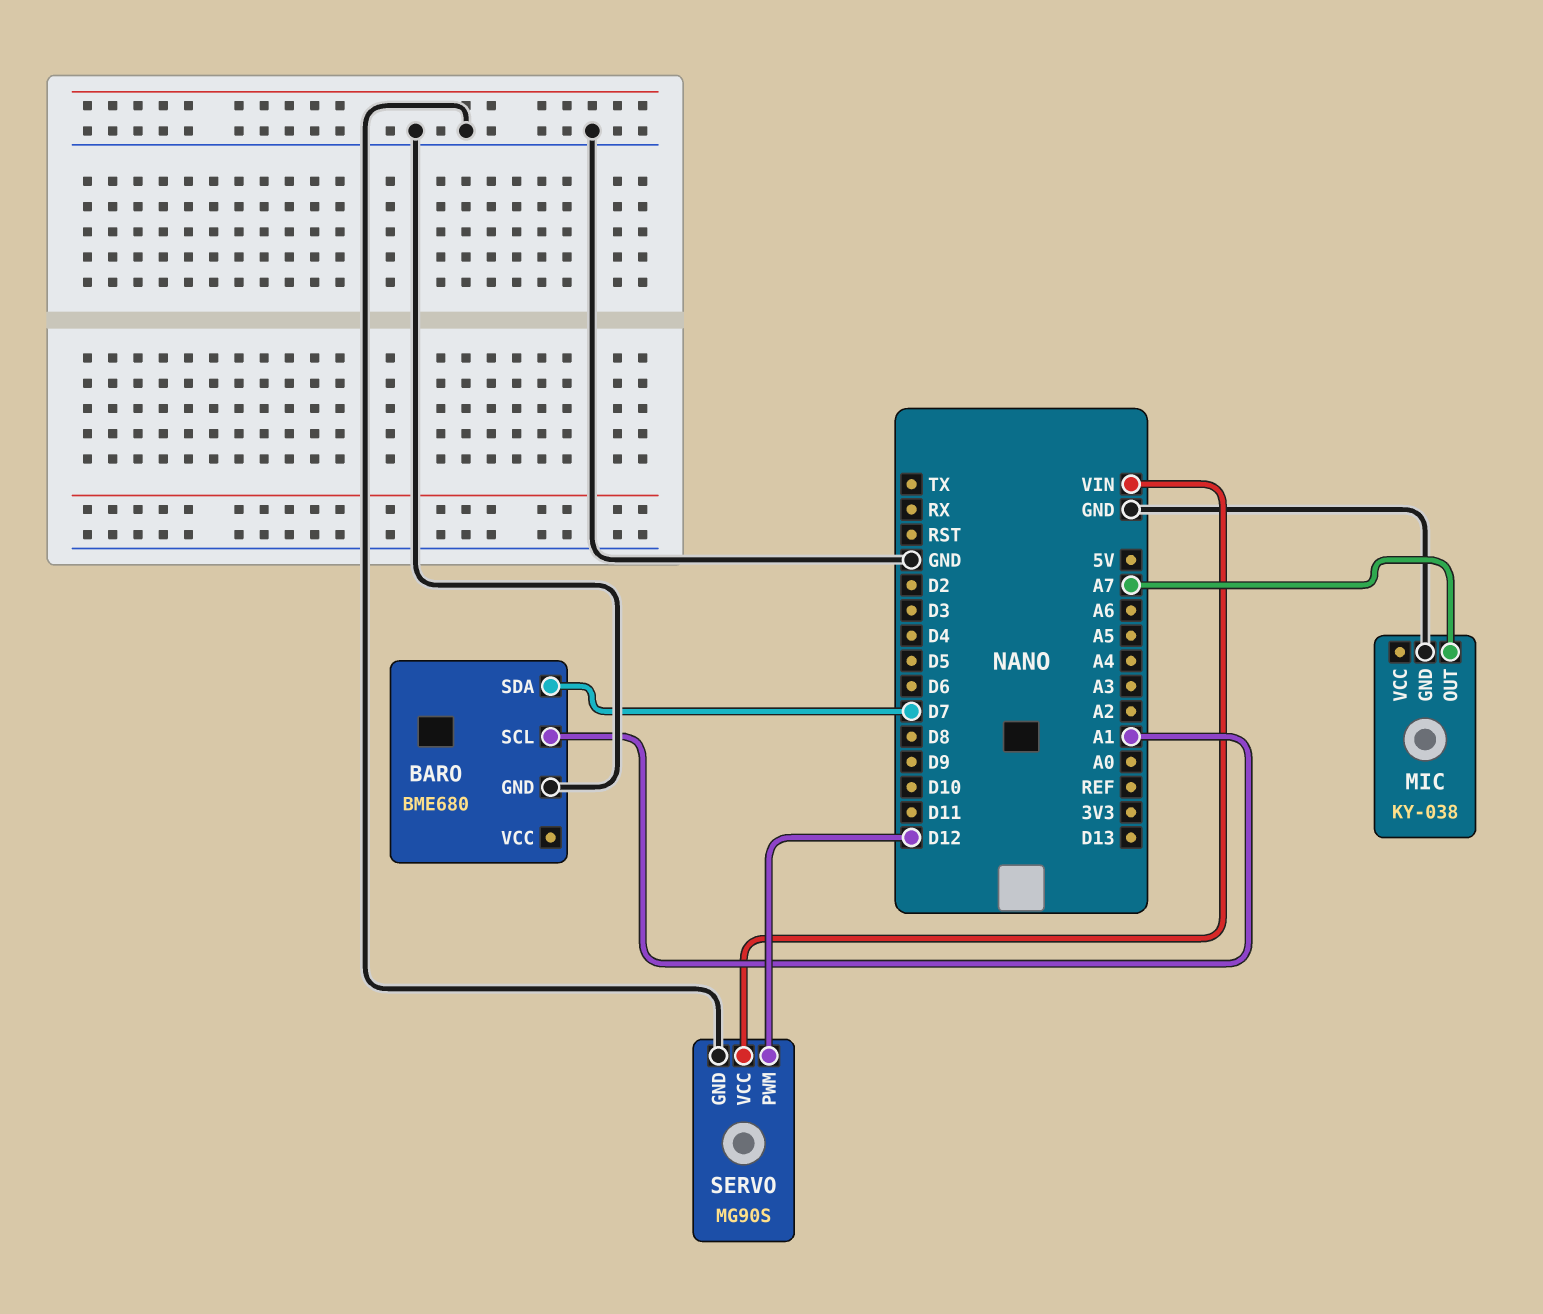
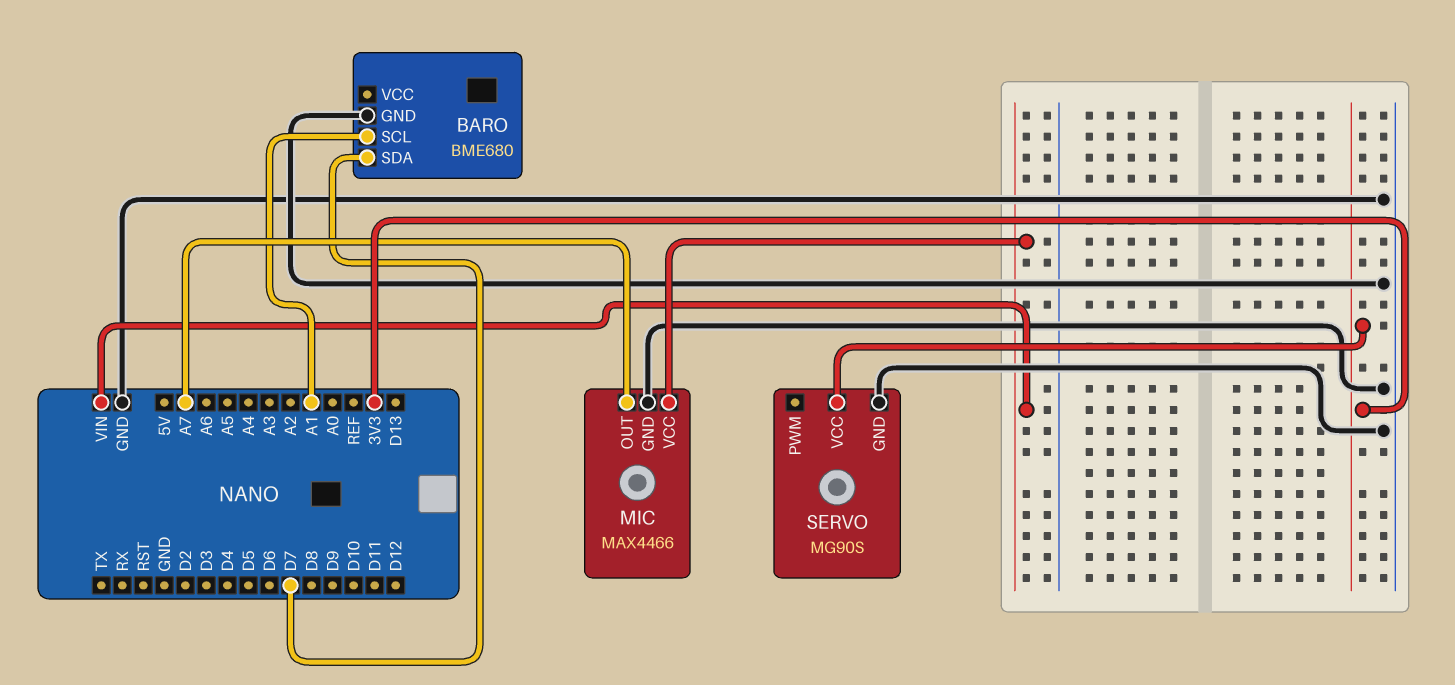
MIC: KY-038 -> MAX4466
MIC pin VCC: none -> VIN
SERVO pin PWM: D12 -> none
SERVO pin VCC: VIN -> 3V3

